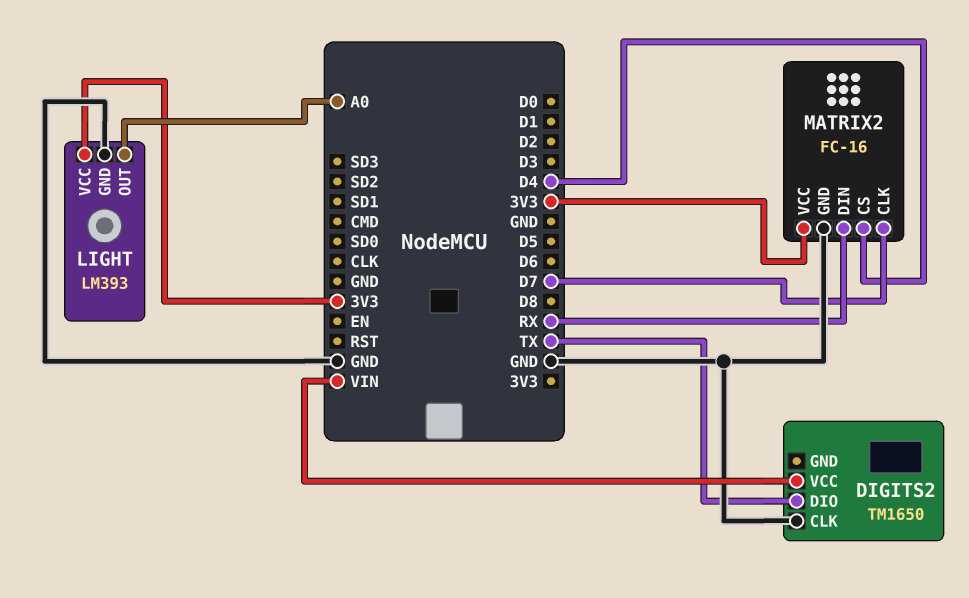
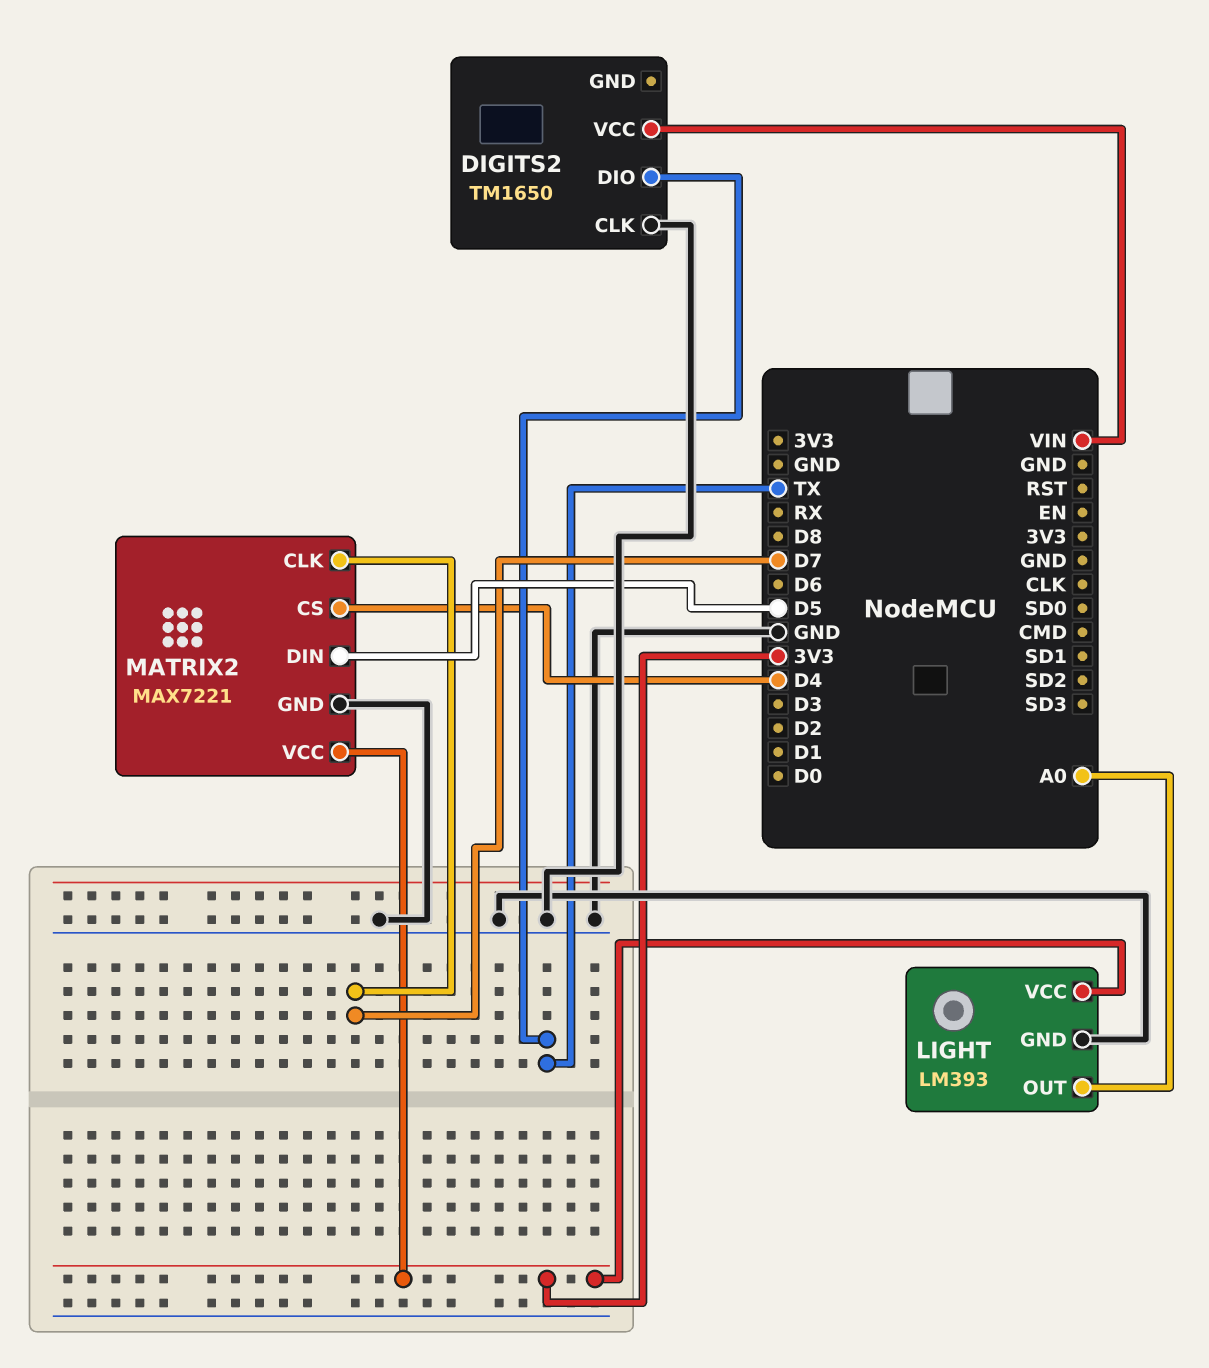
MATRIX2: FC-16 -> MAX7221
MATRIX2 pin DIN: RX -> D5

